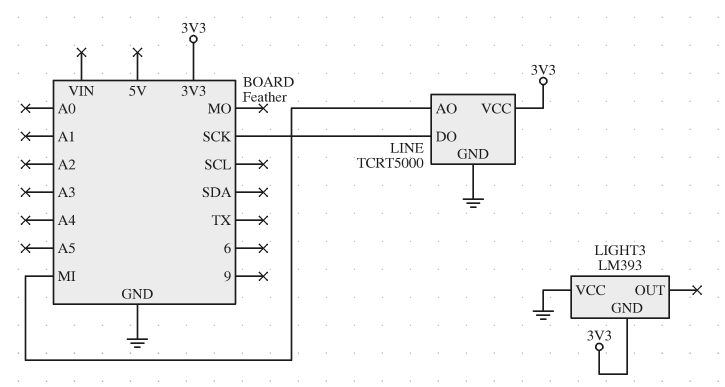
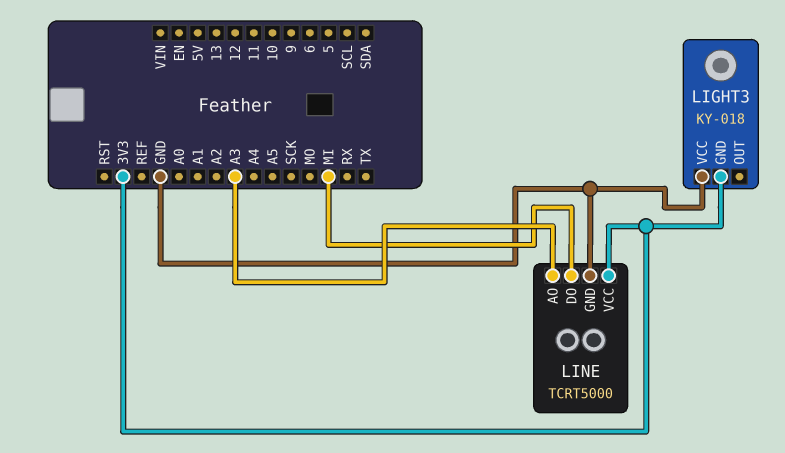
LIGHT3: LM393 -> KY-018
LINE pin AO: MI -> A3
LINE pin DO: SCK -> MI

